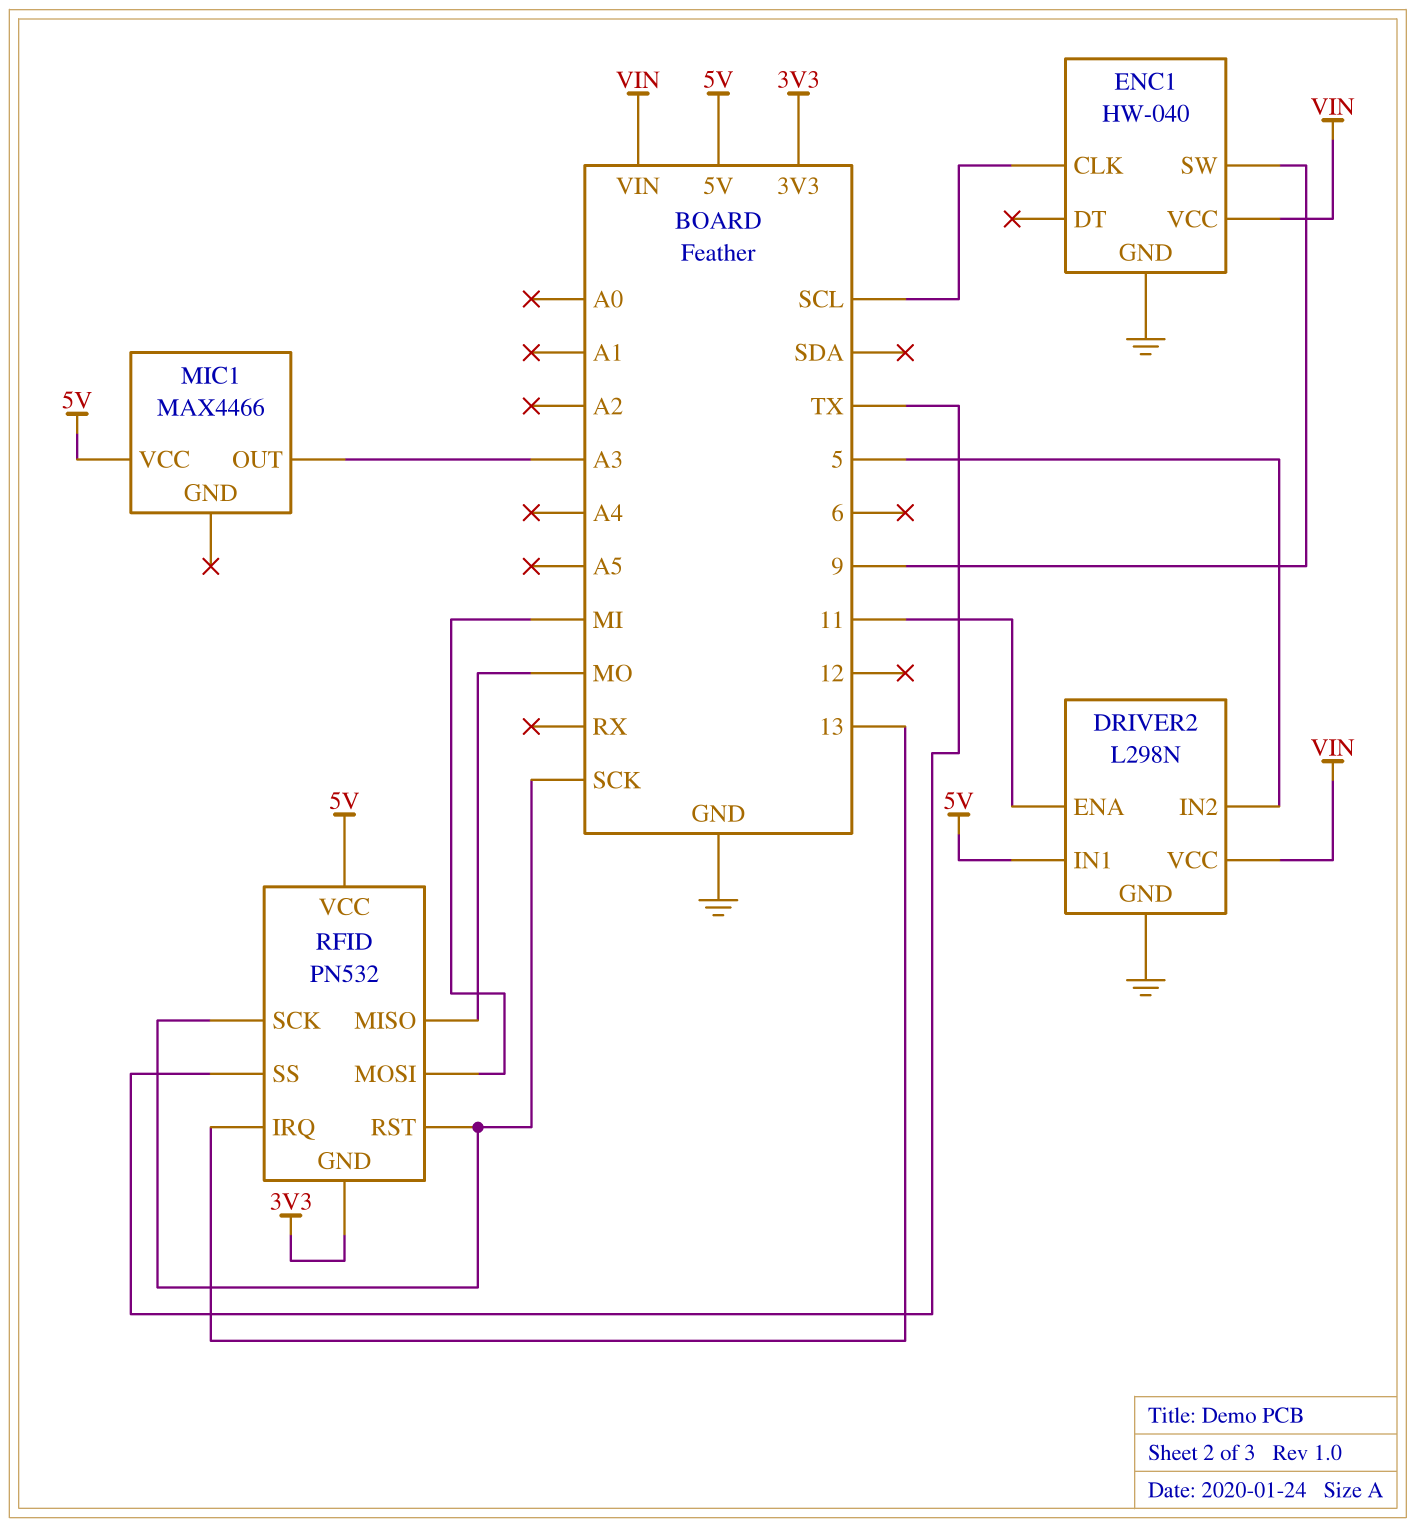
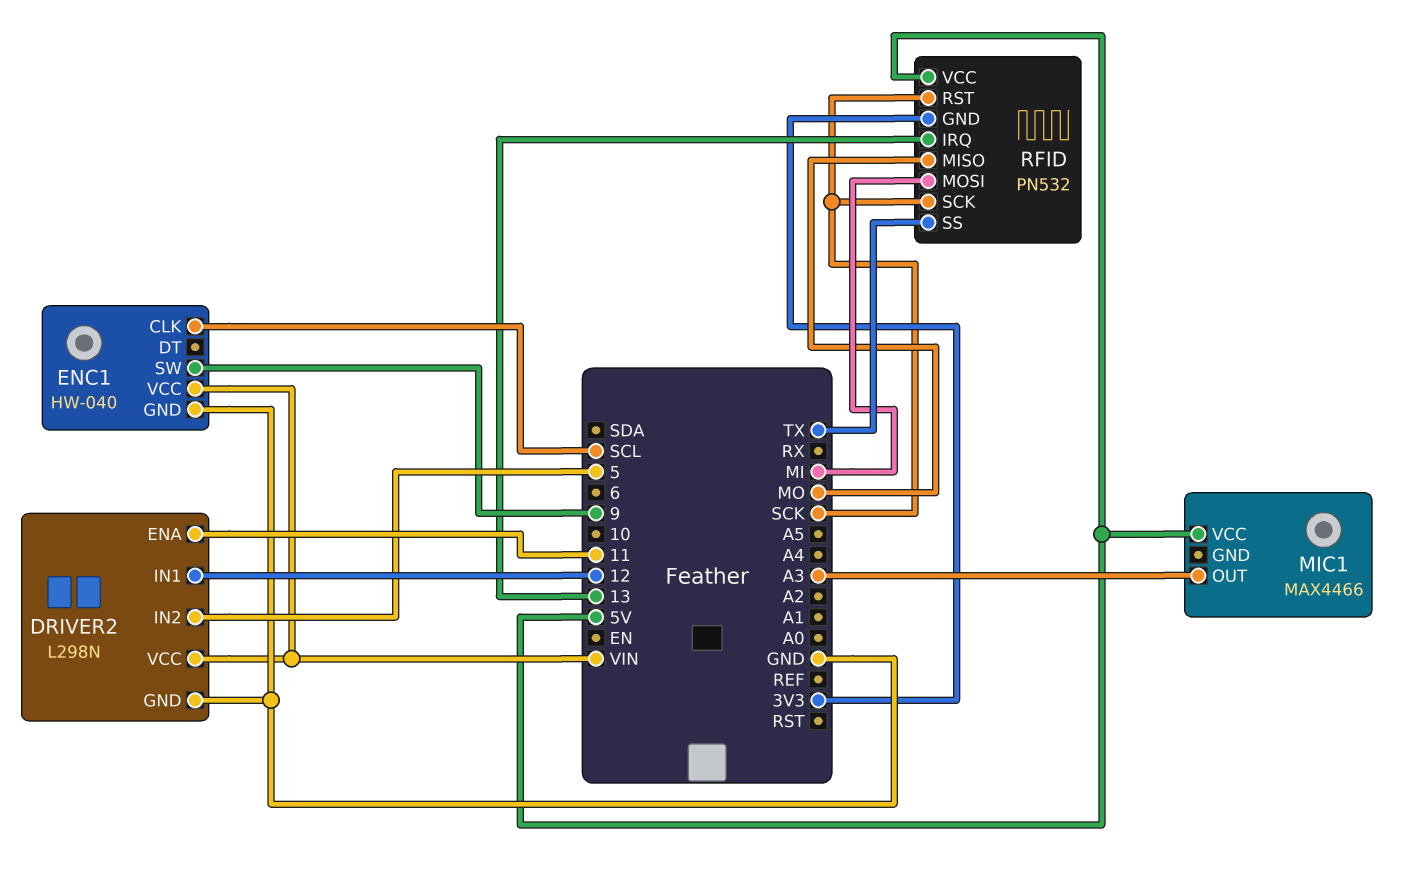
DRIVER2 pin IN1: 5V -> 12

